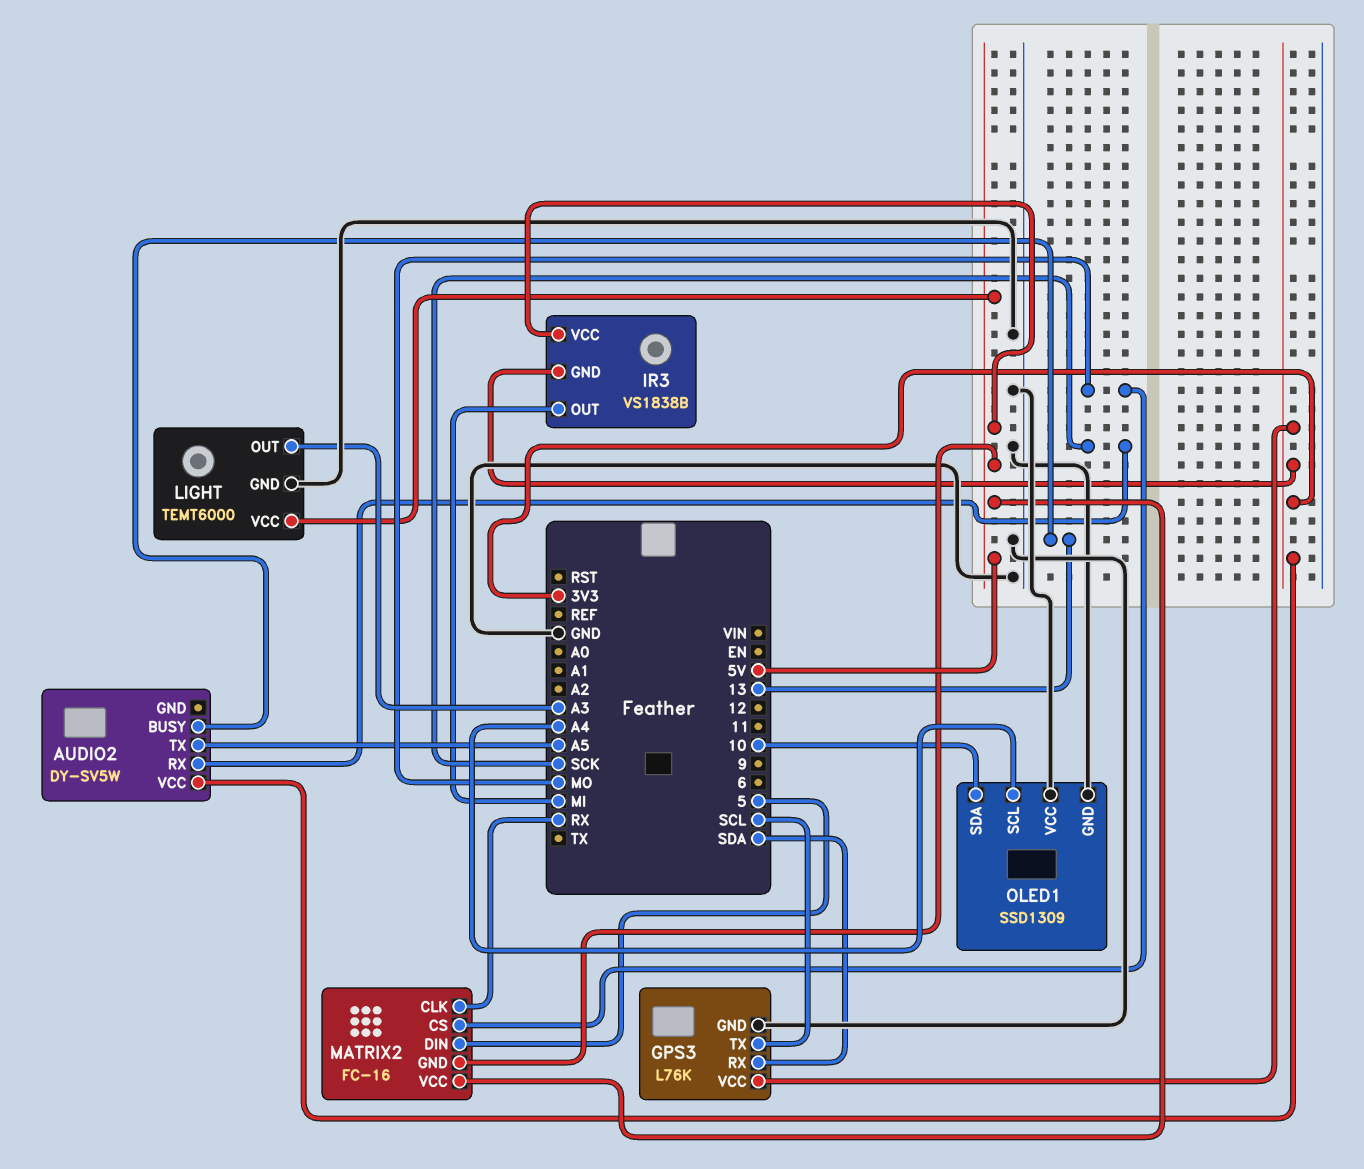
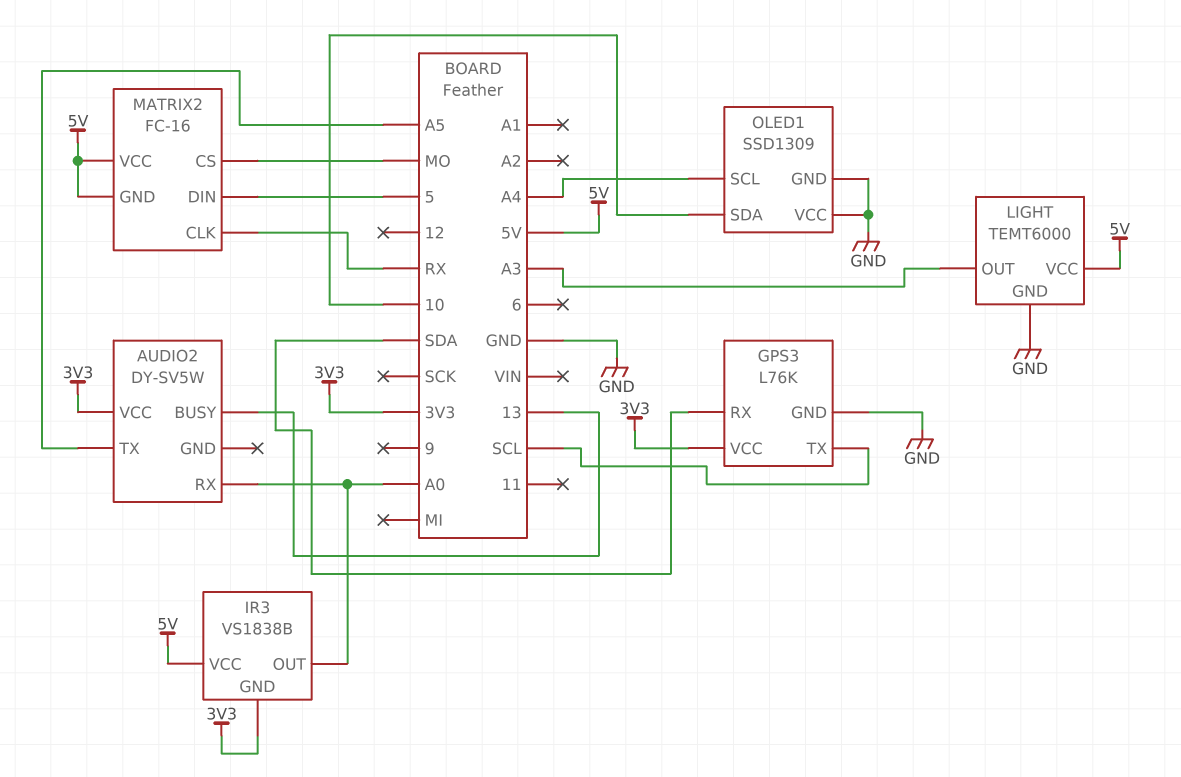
AUDIO2 pin RX: SCK -> A0
IR3 pin OUT: MI -> A0

